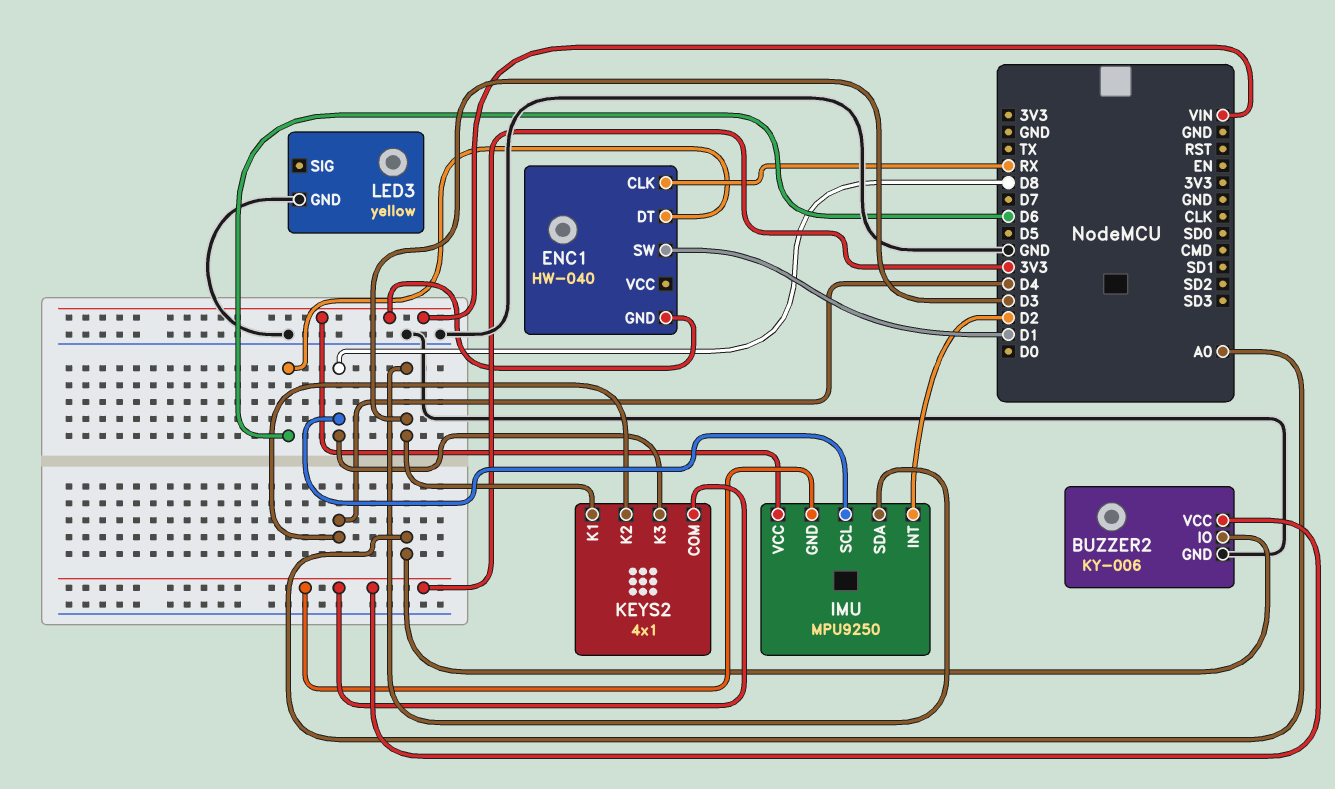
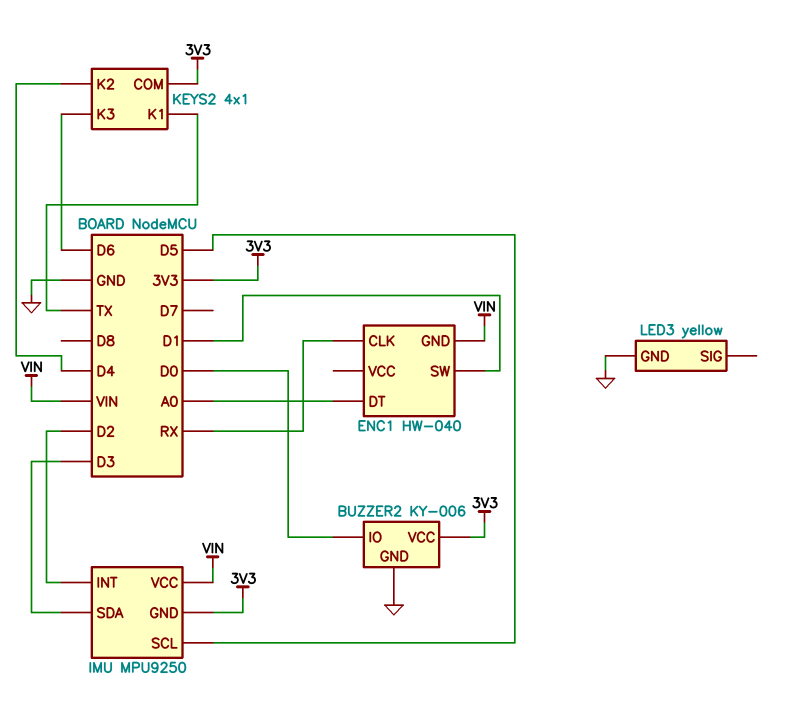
BUZZER2 pin IO: A0 -> D0
ENC1 pin DT: D6 -> A0
IMU pin SCL: D8 -> D5
KEYS2 pin K1: D3 -> TX
KEYS2 pin K3: D8 -> D6

